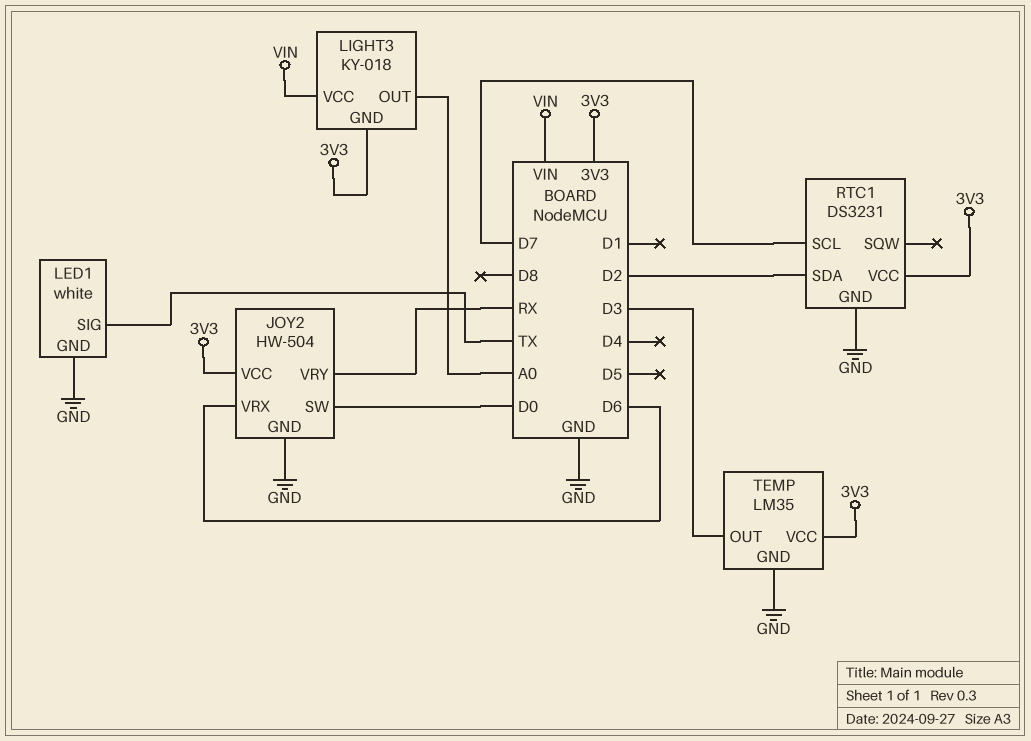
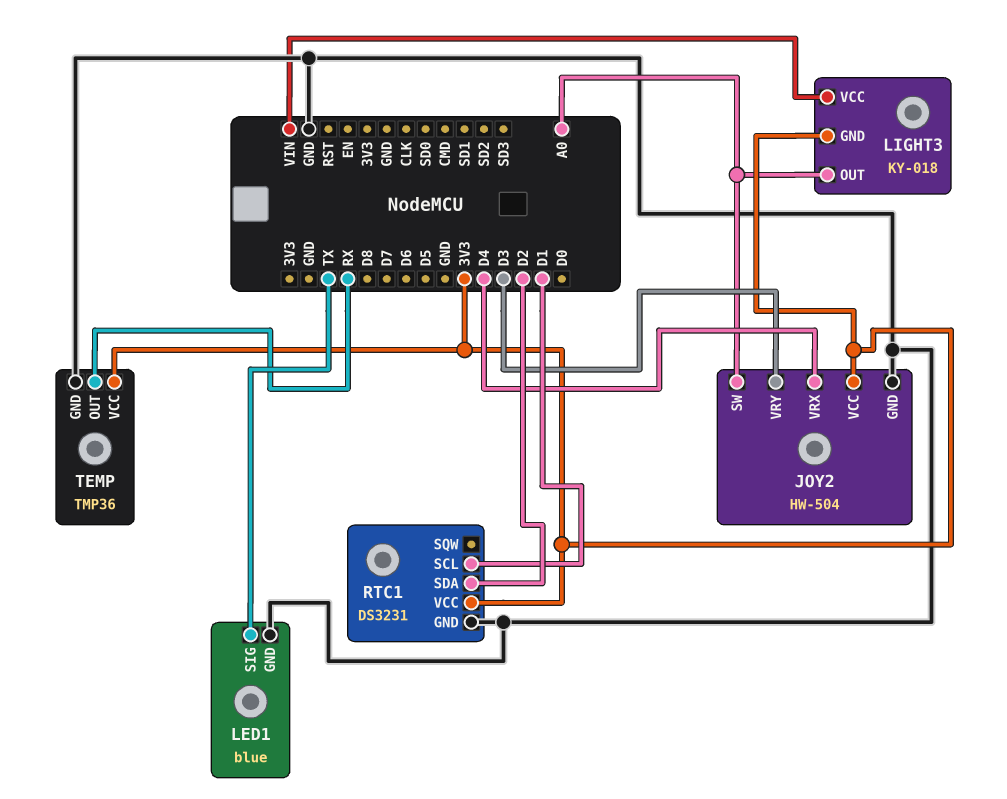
JOY2 pin SW: D0 -> A0
JOY2 pin VRX: D6 -> D4
JOY2 pin VRY: RX -> D3
LED1: white -> blue
RTC1 pin SCL: D7 -> D1
TEMP: LM35 -> TMP36
TEMP pin OUT: D3 -> RX

